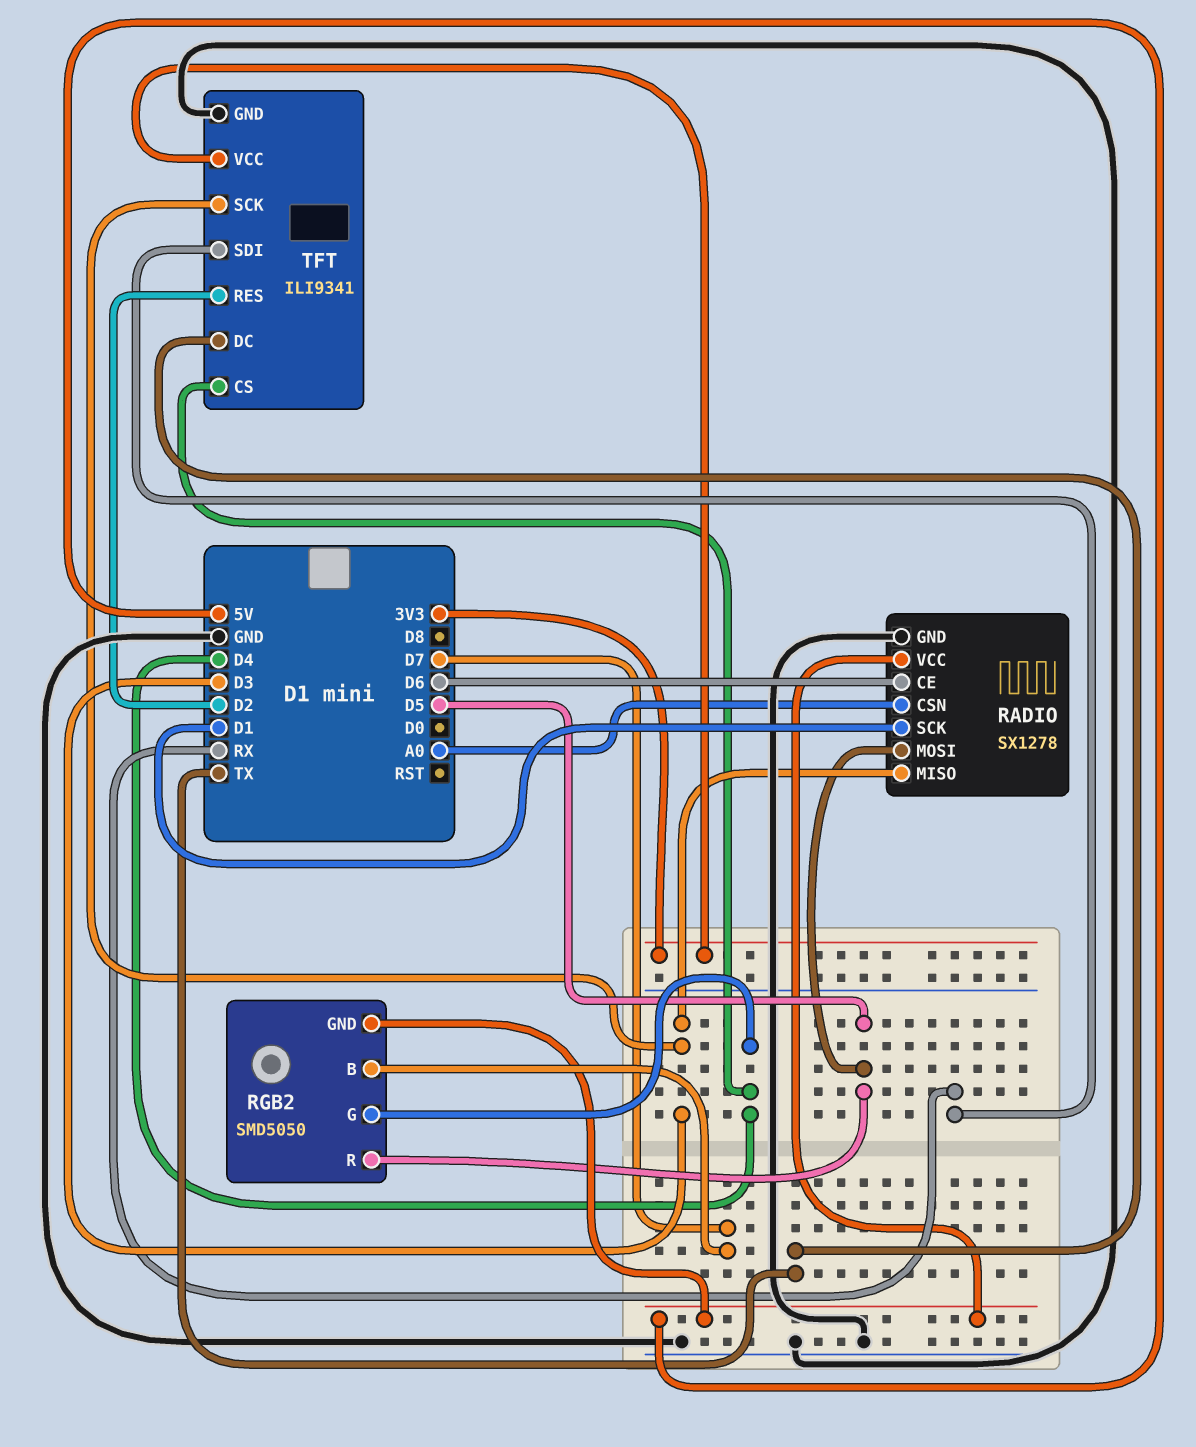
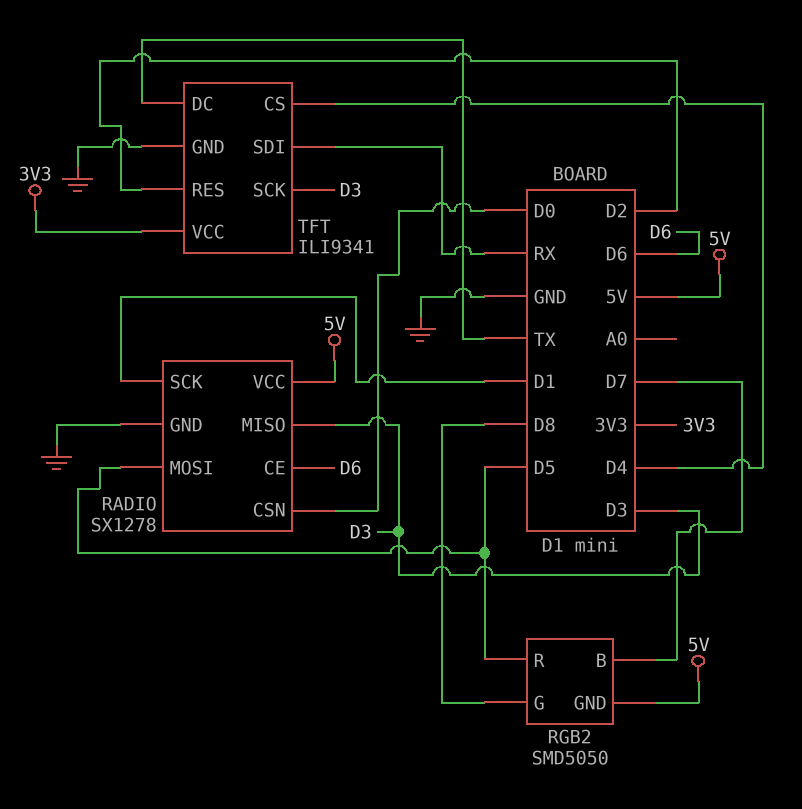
RADIO pin CSN: A0 -> D0
RGB2 pin G: D4 -> D8

